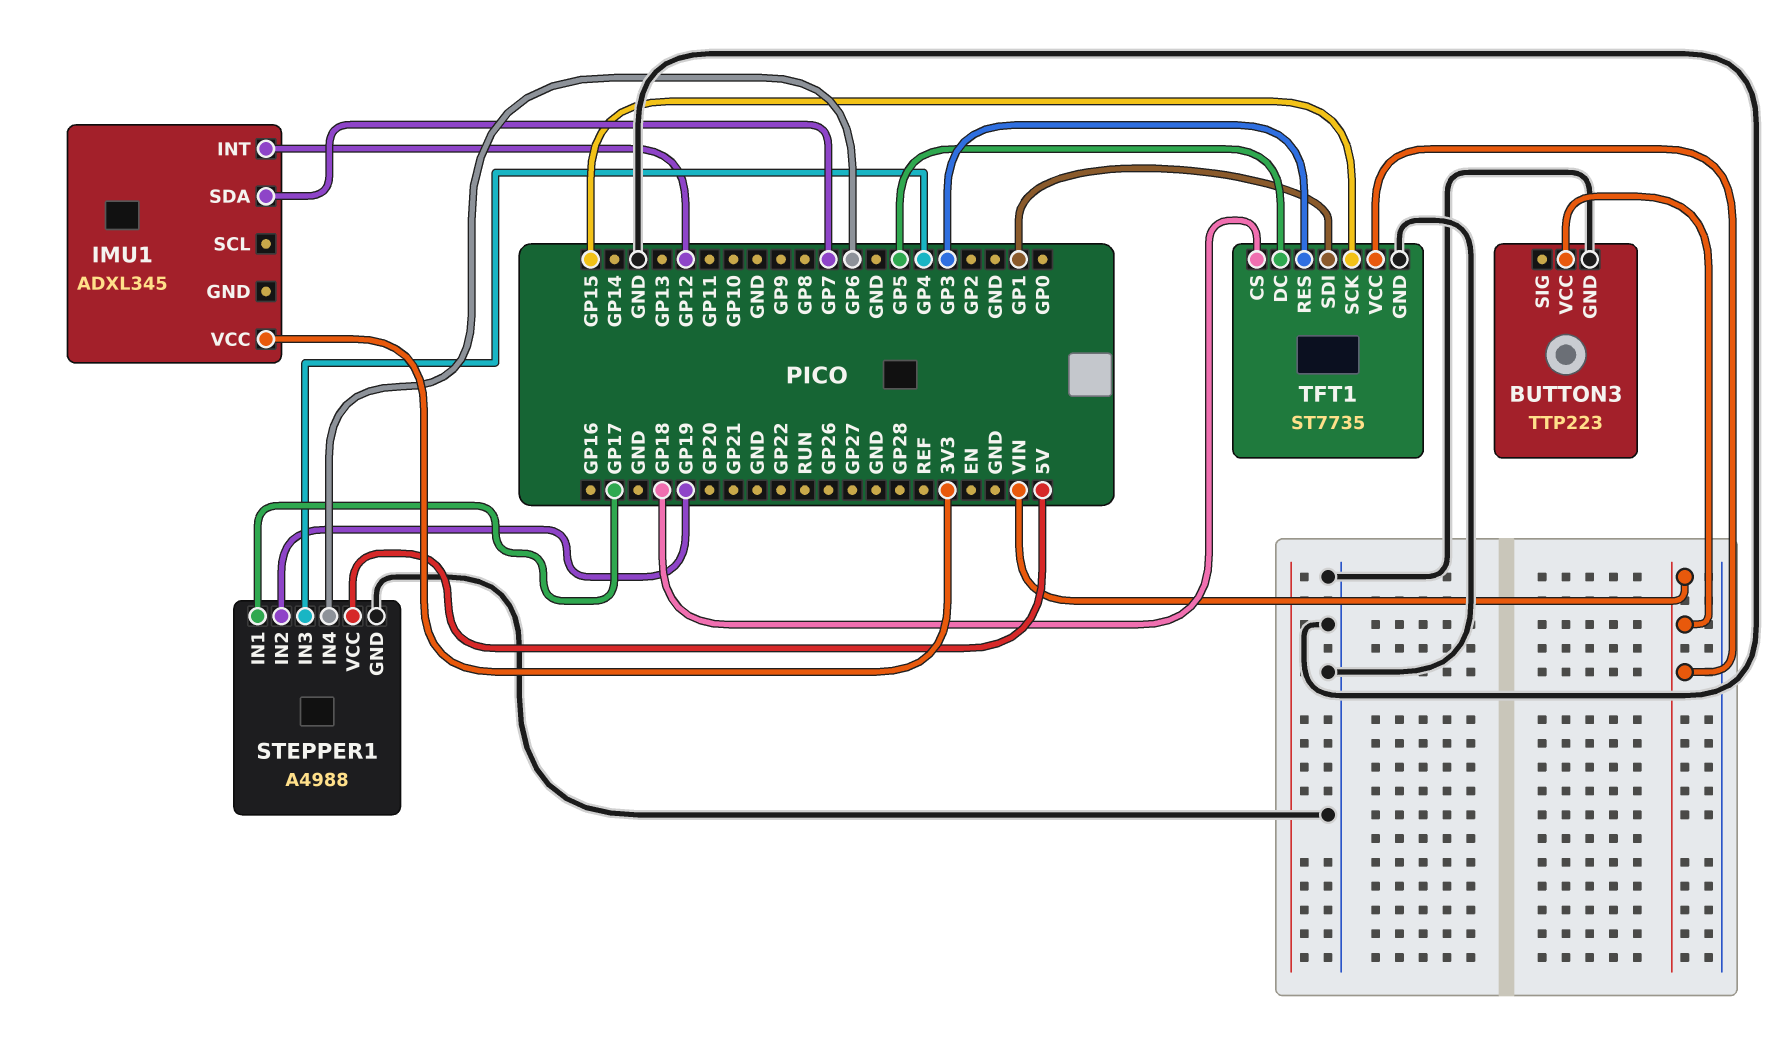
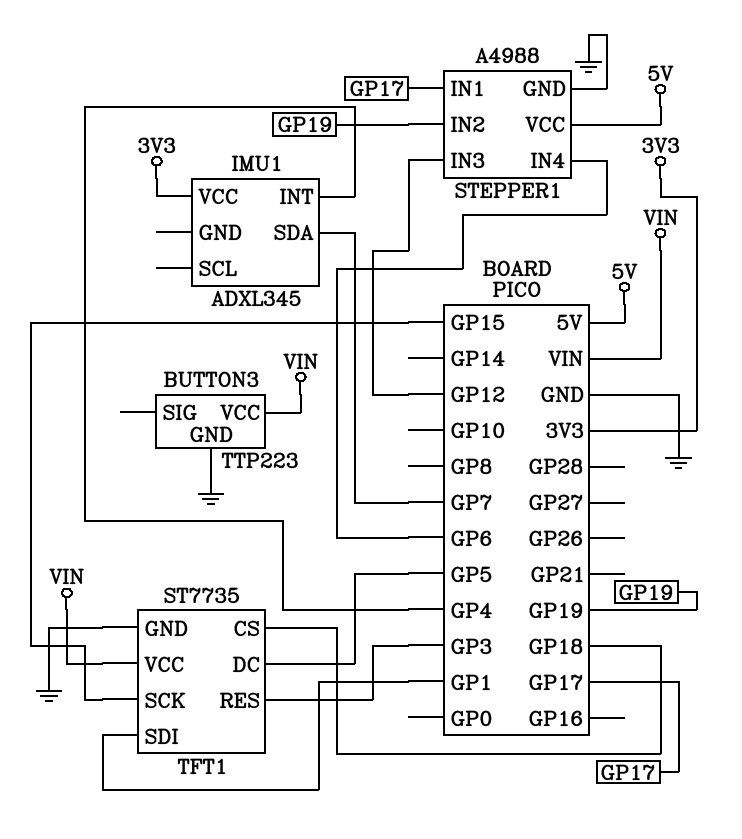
IMU1 pin INT: GP12 -> GP4
STEPPER1 pin IN3: GP4 -> GP12

